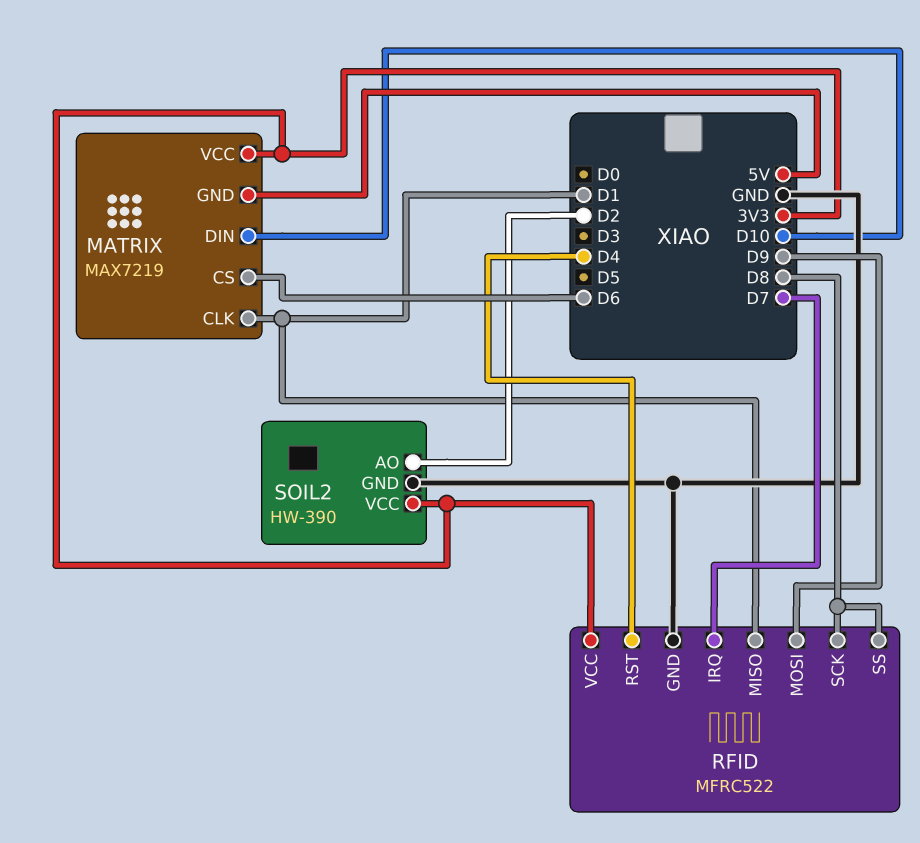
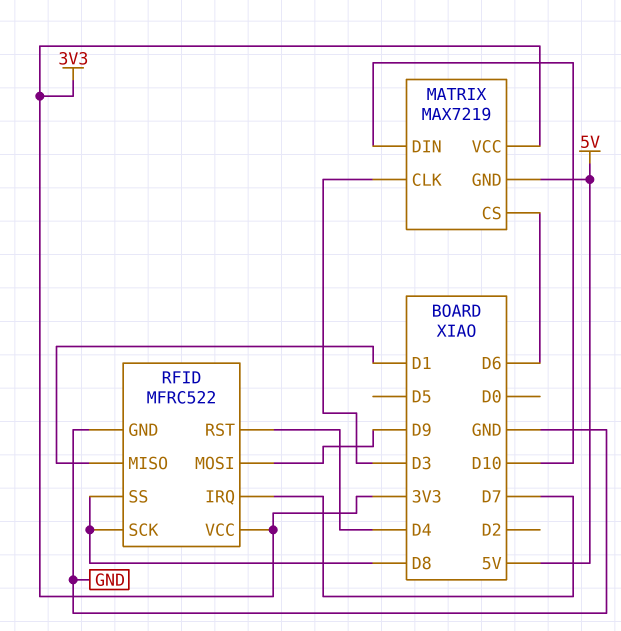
MATRIX pin CLK: D1 -> D3
SOIL2: HW-390 -> none
SOIL2 pin AO: D2 -> none
SOIL2 pin GND: GND -> none
SOIL2 pin VCC: 3V3 -> none

